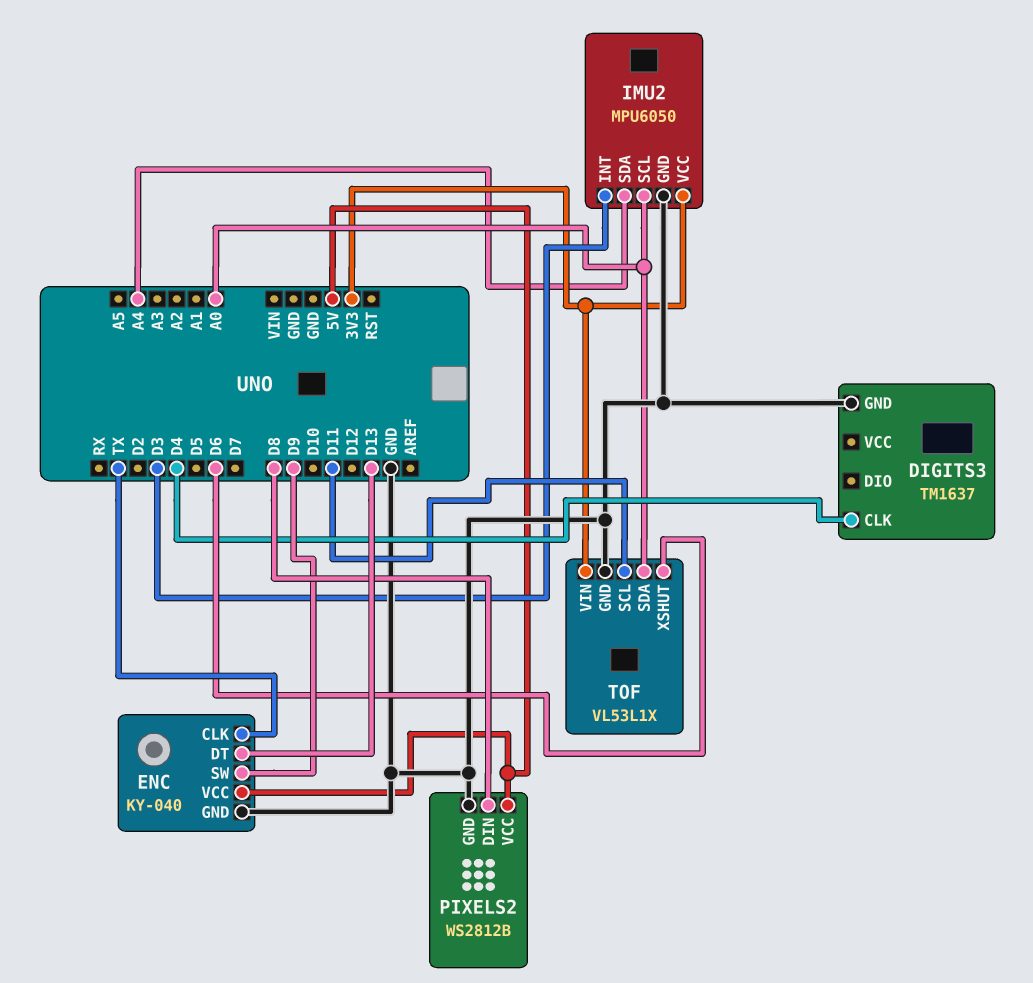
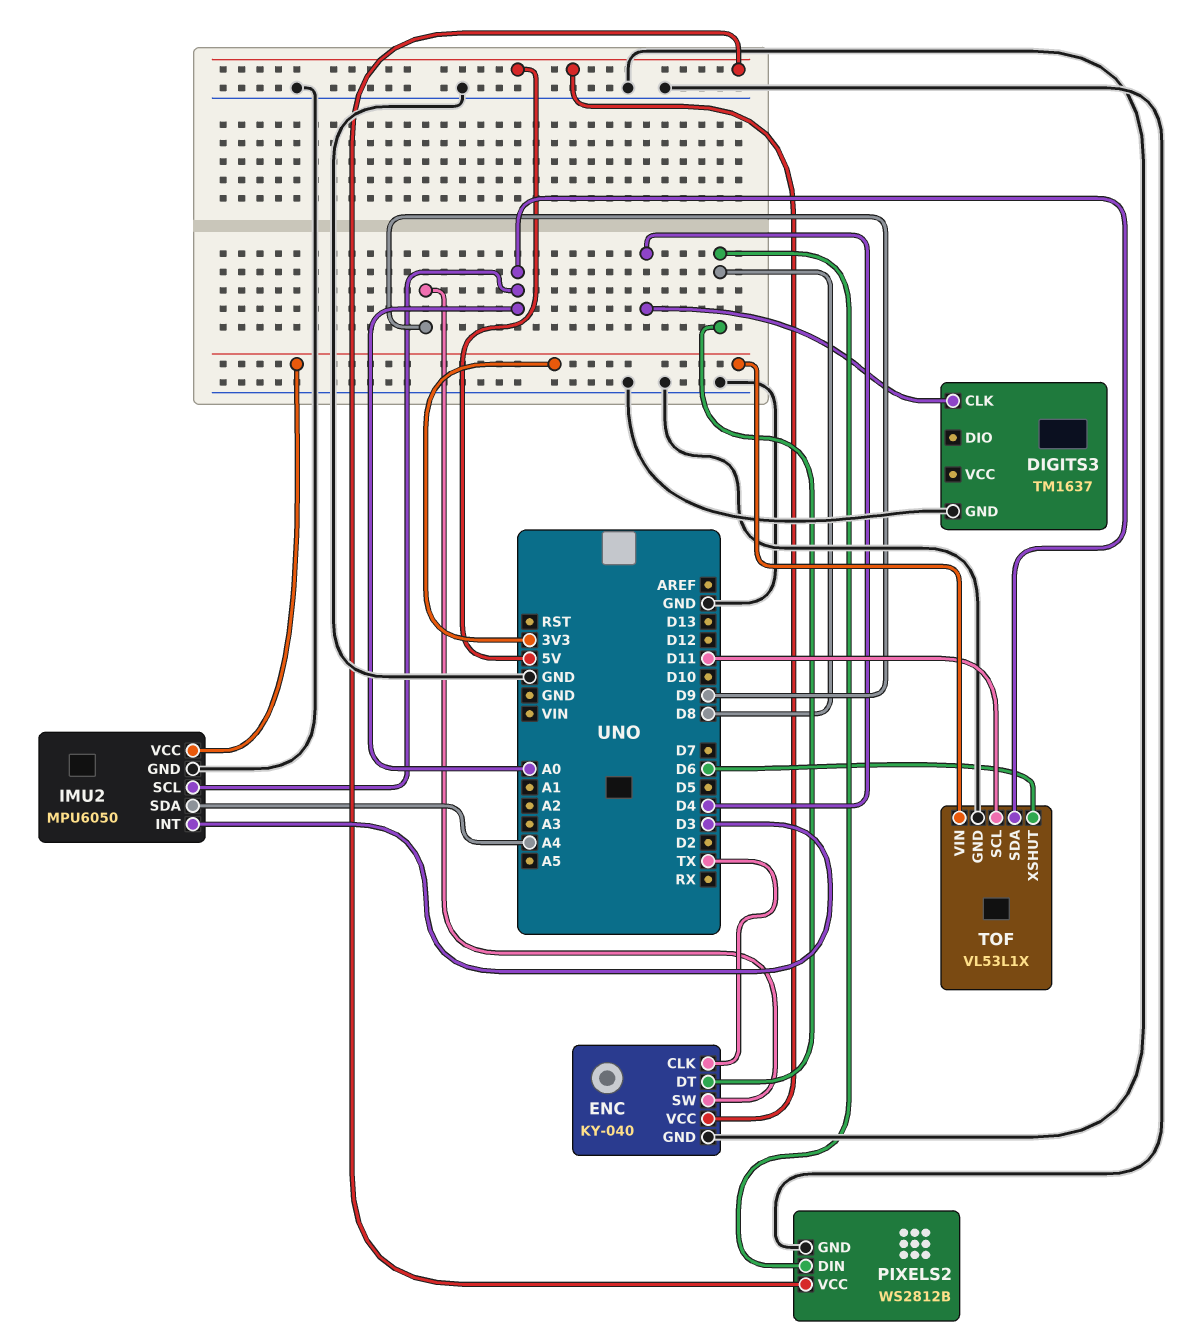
ENC pin DT: D13 -> D8

